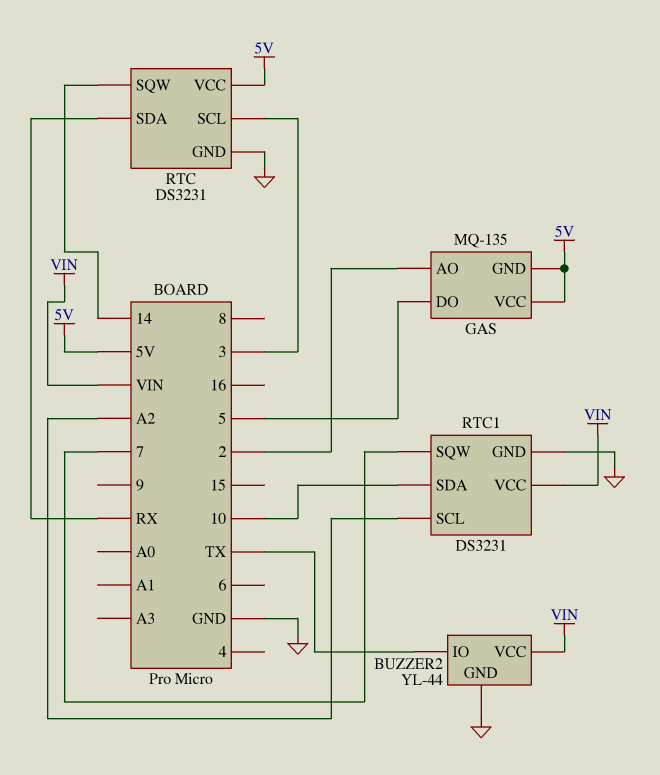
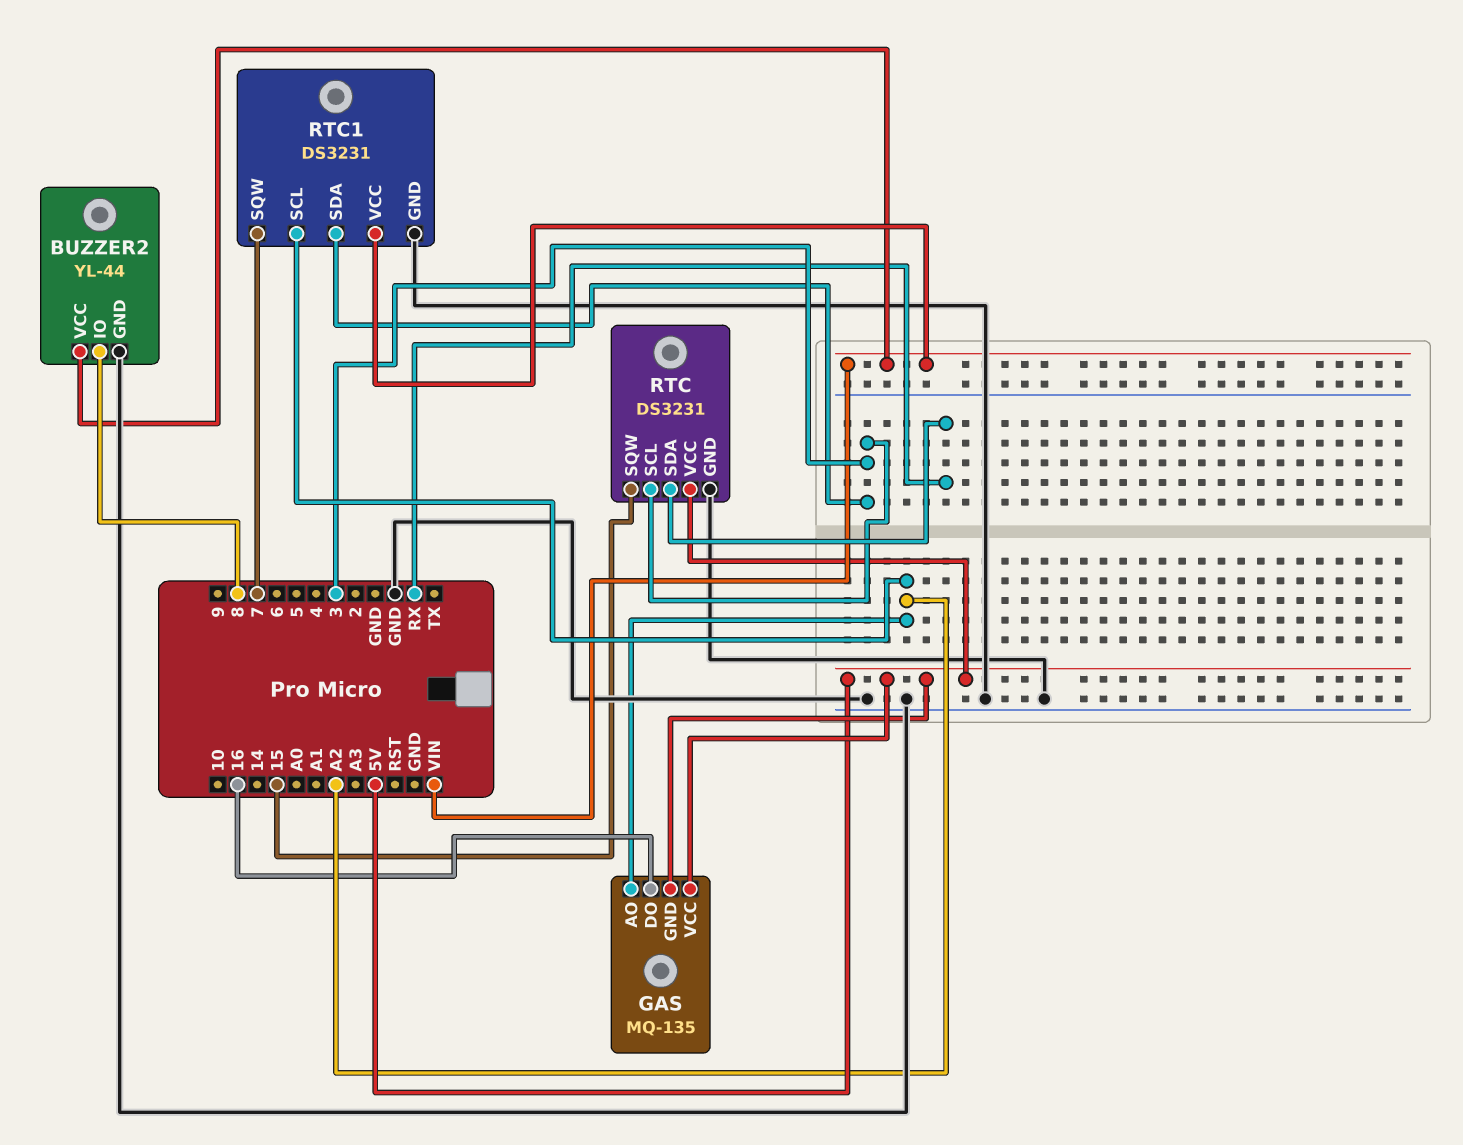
BUZZER2 pin IO: TX -> 8
GAS pin AO: 2 -> A2
GAS pin DO: 5 -> 16
RTC pin SQW: 14 -> 15
RTC1 pin SDA: 10 -> 3

